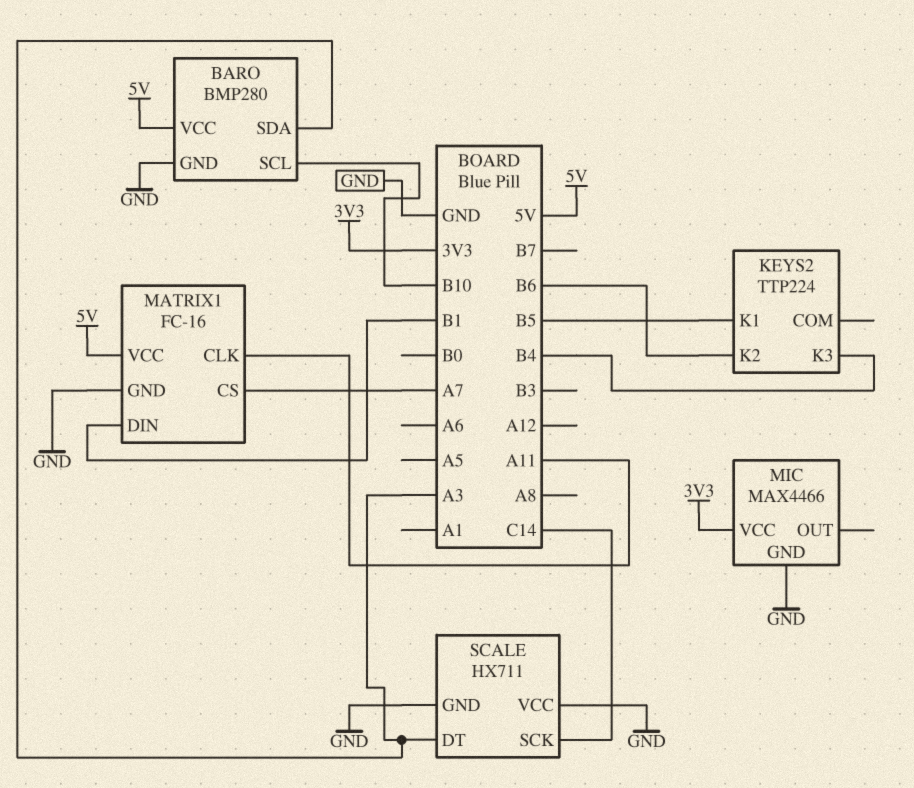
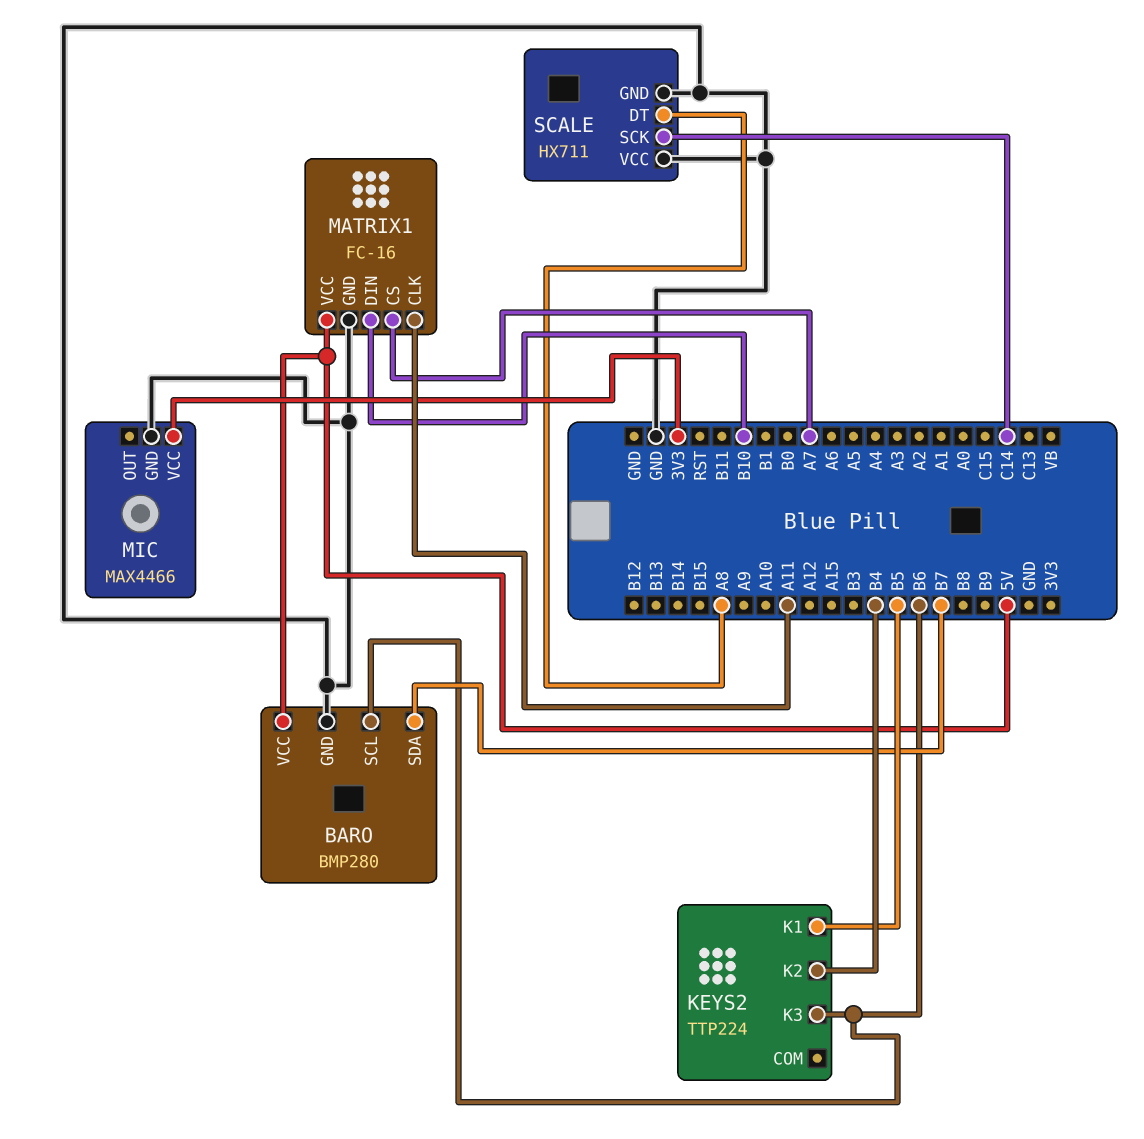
BARO pin SCL: B10 -> B6
BARO pin SDA: A3 -> B7
KEYS2 pin K2: B6 -> B4
KEYS2 pin K3: B4 -> B6
MATRIX1 pin DIN: B1 -> B10
SCALE pin DT: A3 -> A8

